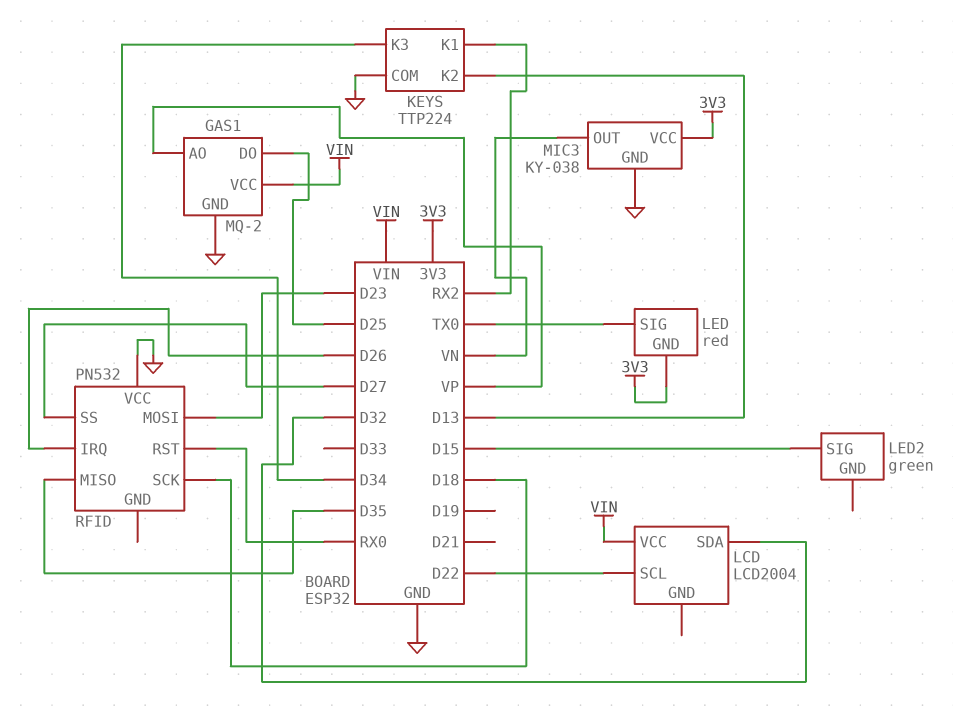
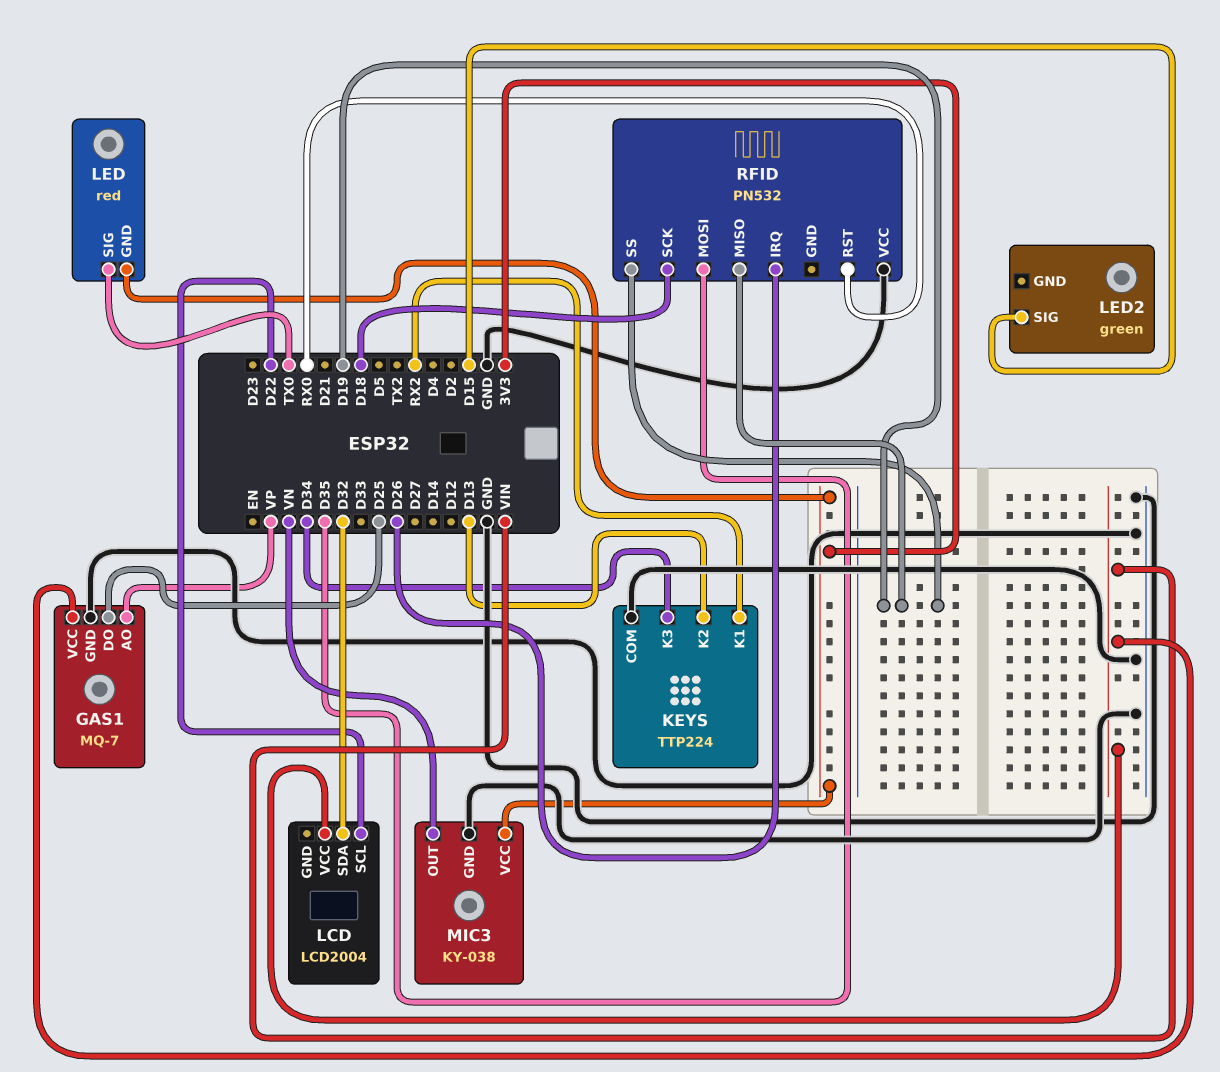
GAS1: MQ-2 -> MQ-7
RFID pin MISO: D35 -> D19
RFID pin MOSI: D23 -> D35
RFID pin SS: D27 -> D19

